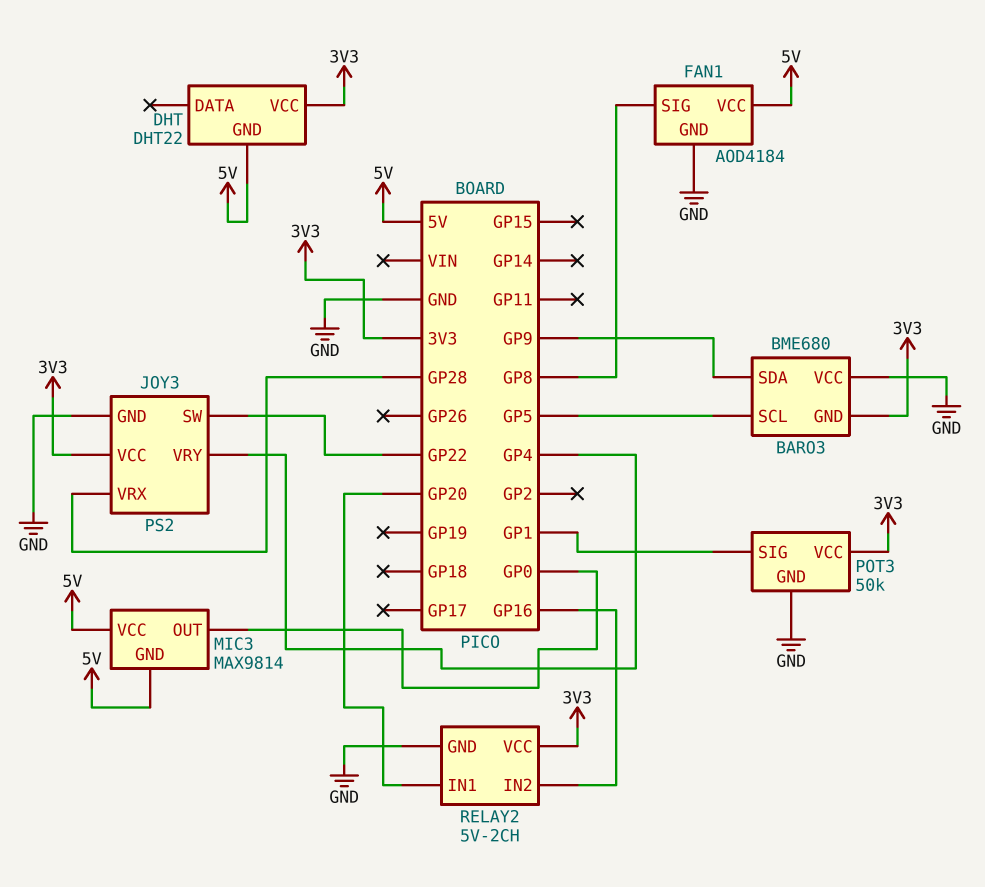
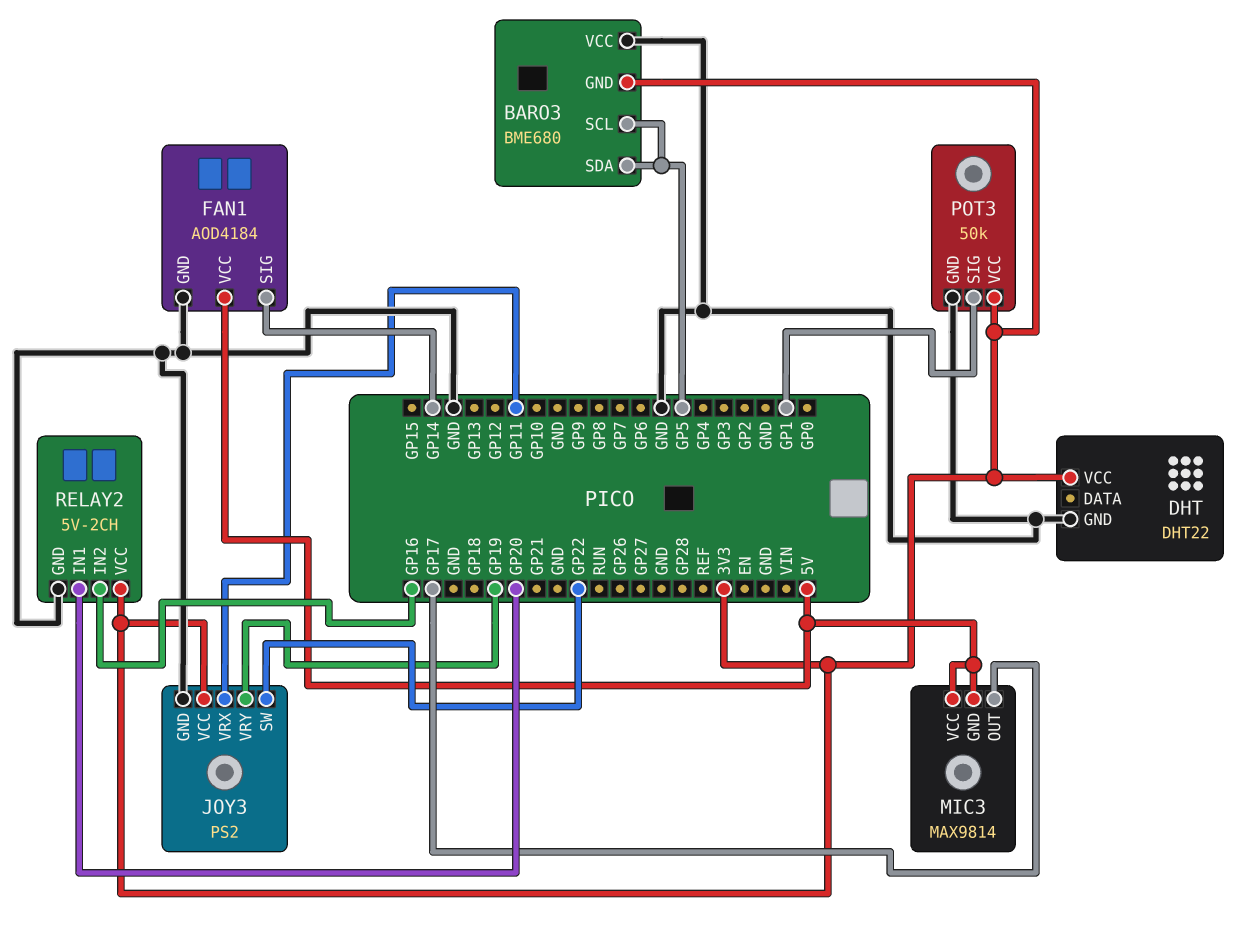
BARO3 pin SDA: GP9 -> GP5
DHT pin GND: 5V -> GND
FAN1 pin SIG: GP8 -> GP14
JOY3 pin VRX: GP28 -> GP11
JOY3 pin VRY: GP4 -> GP19
MIC3 pin OUT: GP0 -> GP17

